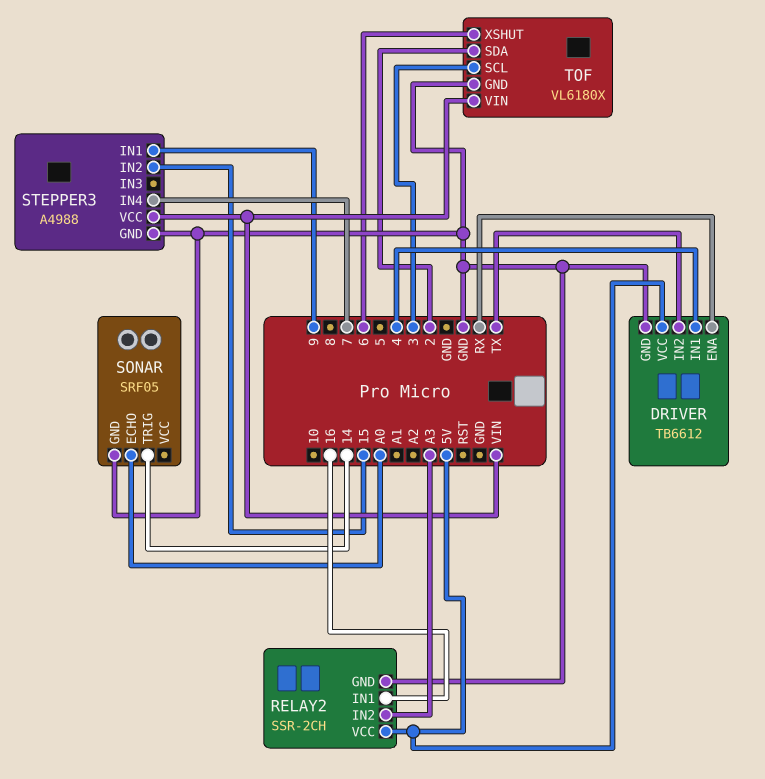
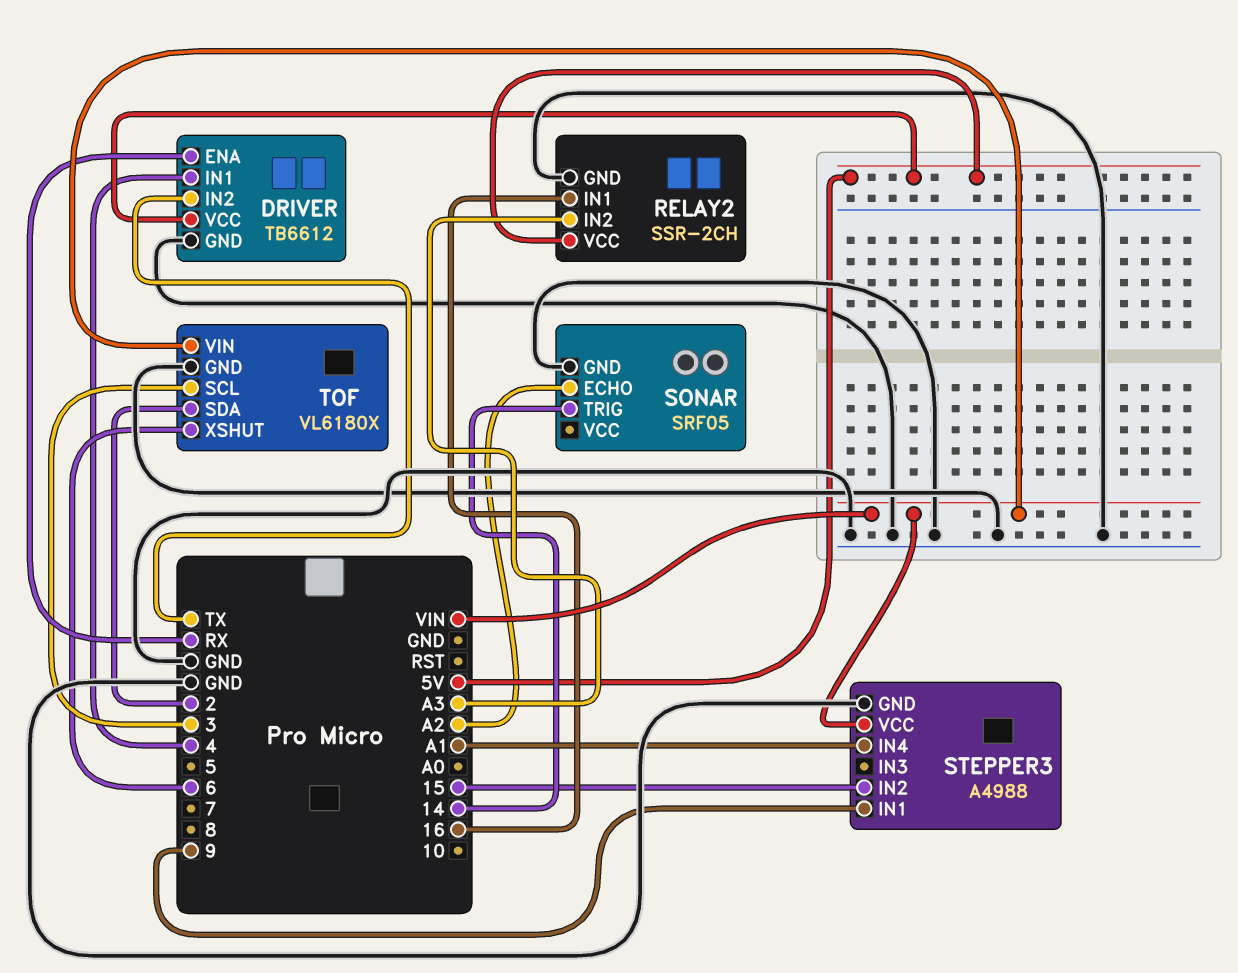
SONAR pin ECHO: A0 -> A2
STEPPER3 pin IN4: 7 -> A1

